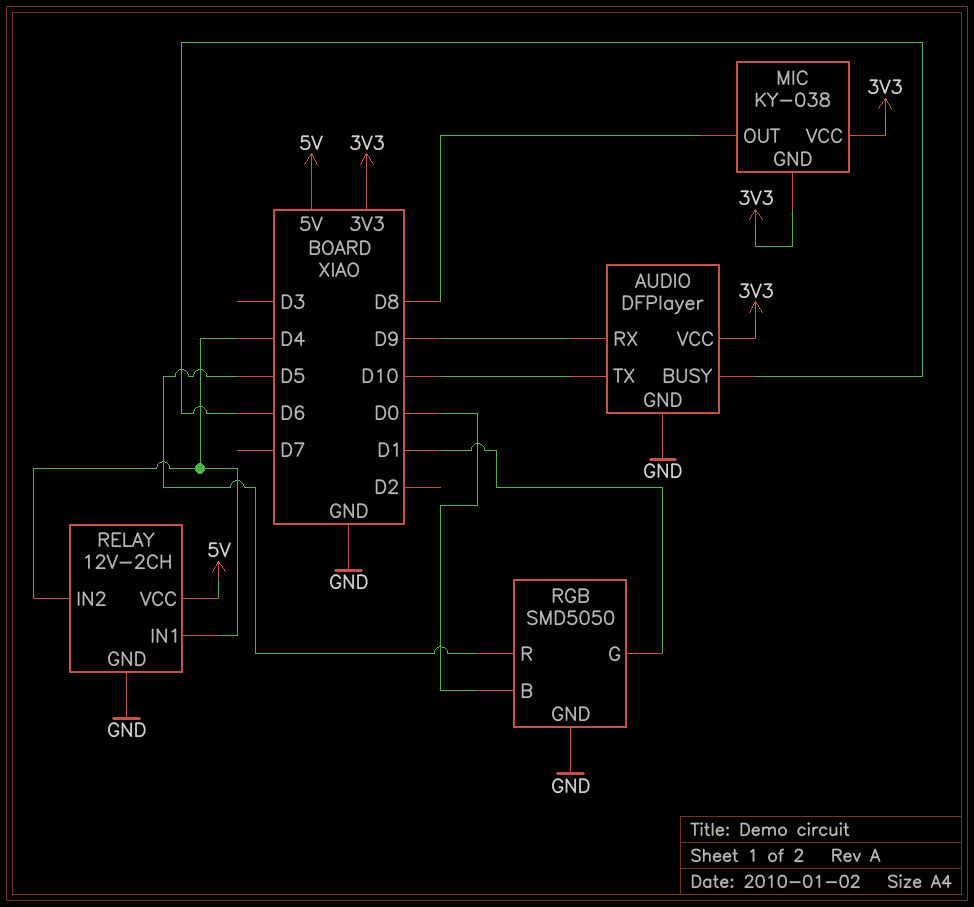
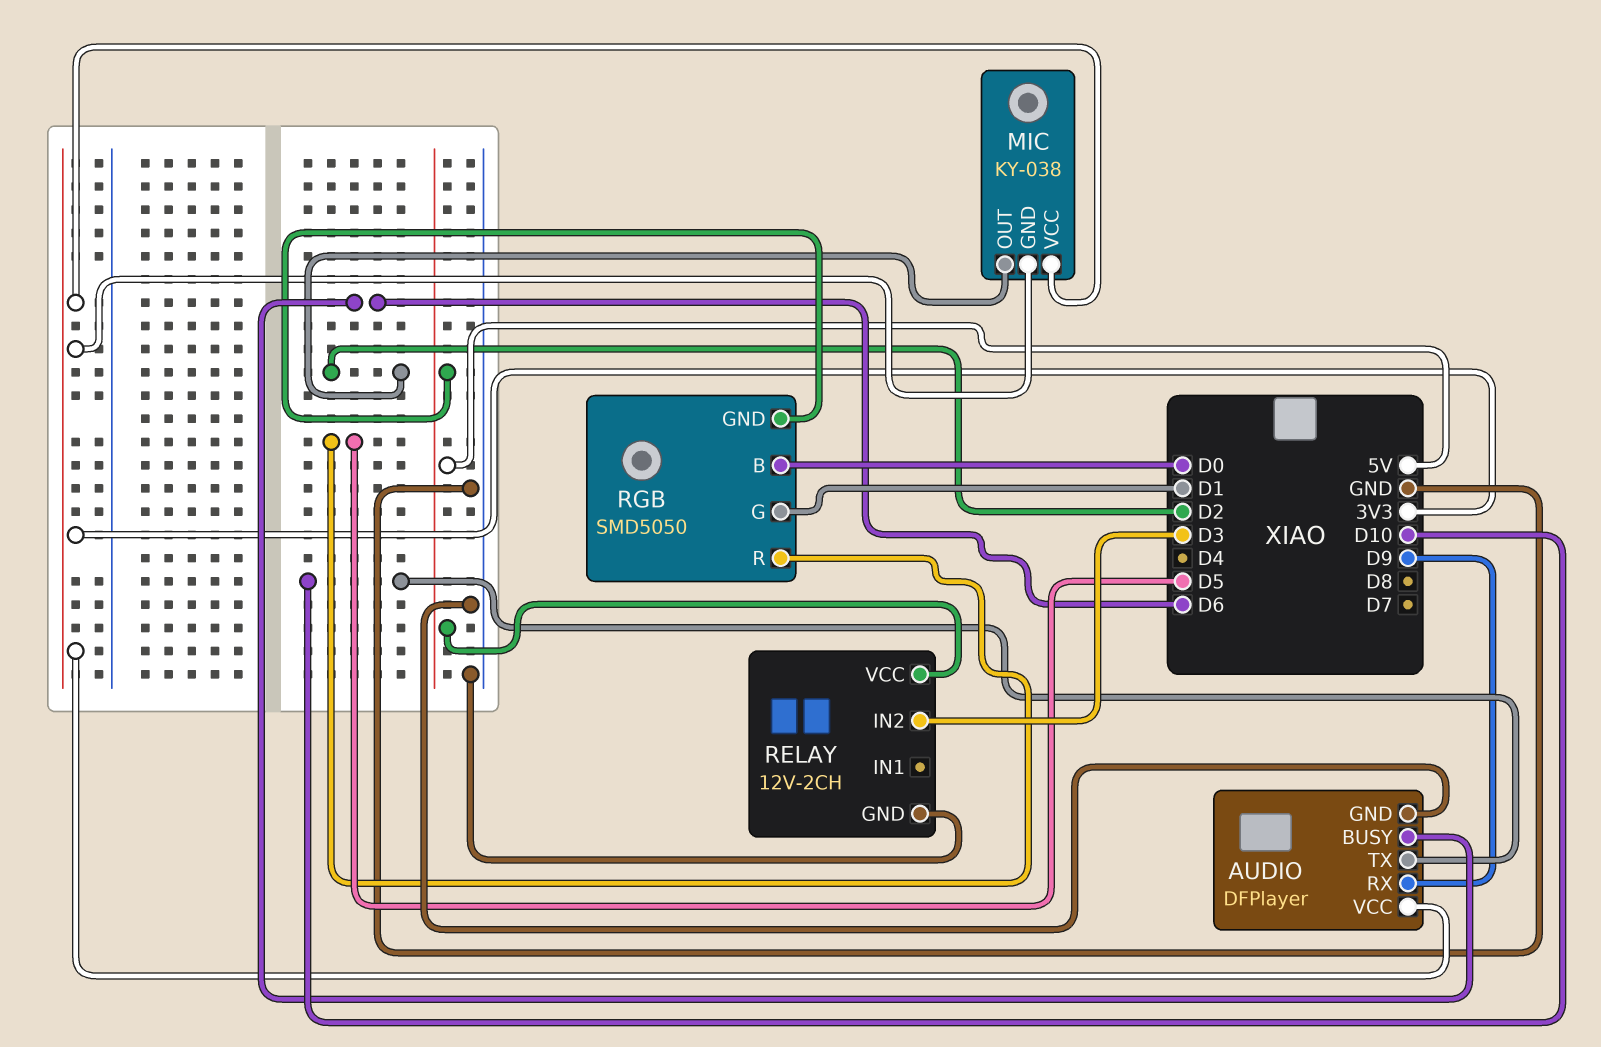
MIC pin OUT: D8 -> D2
RELAY pin IN1: D4 -> none
RELAY pin IN2: D4 -> D3
RGB pin GND: GND -> 5V

